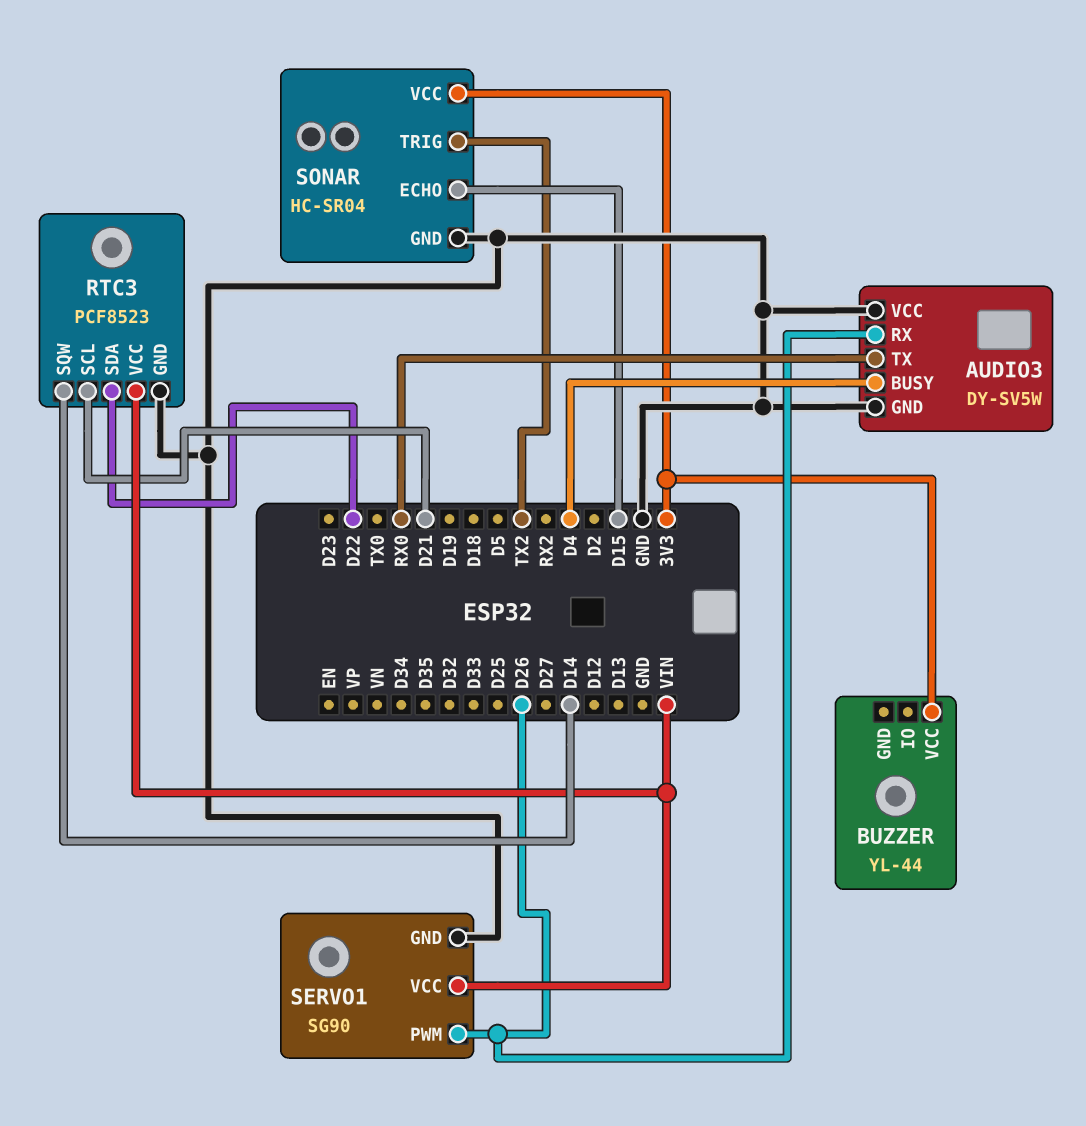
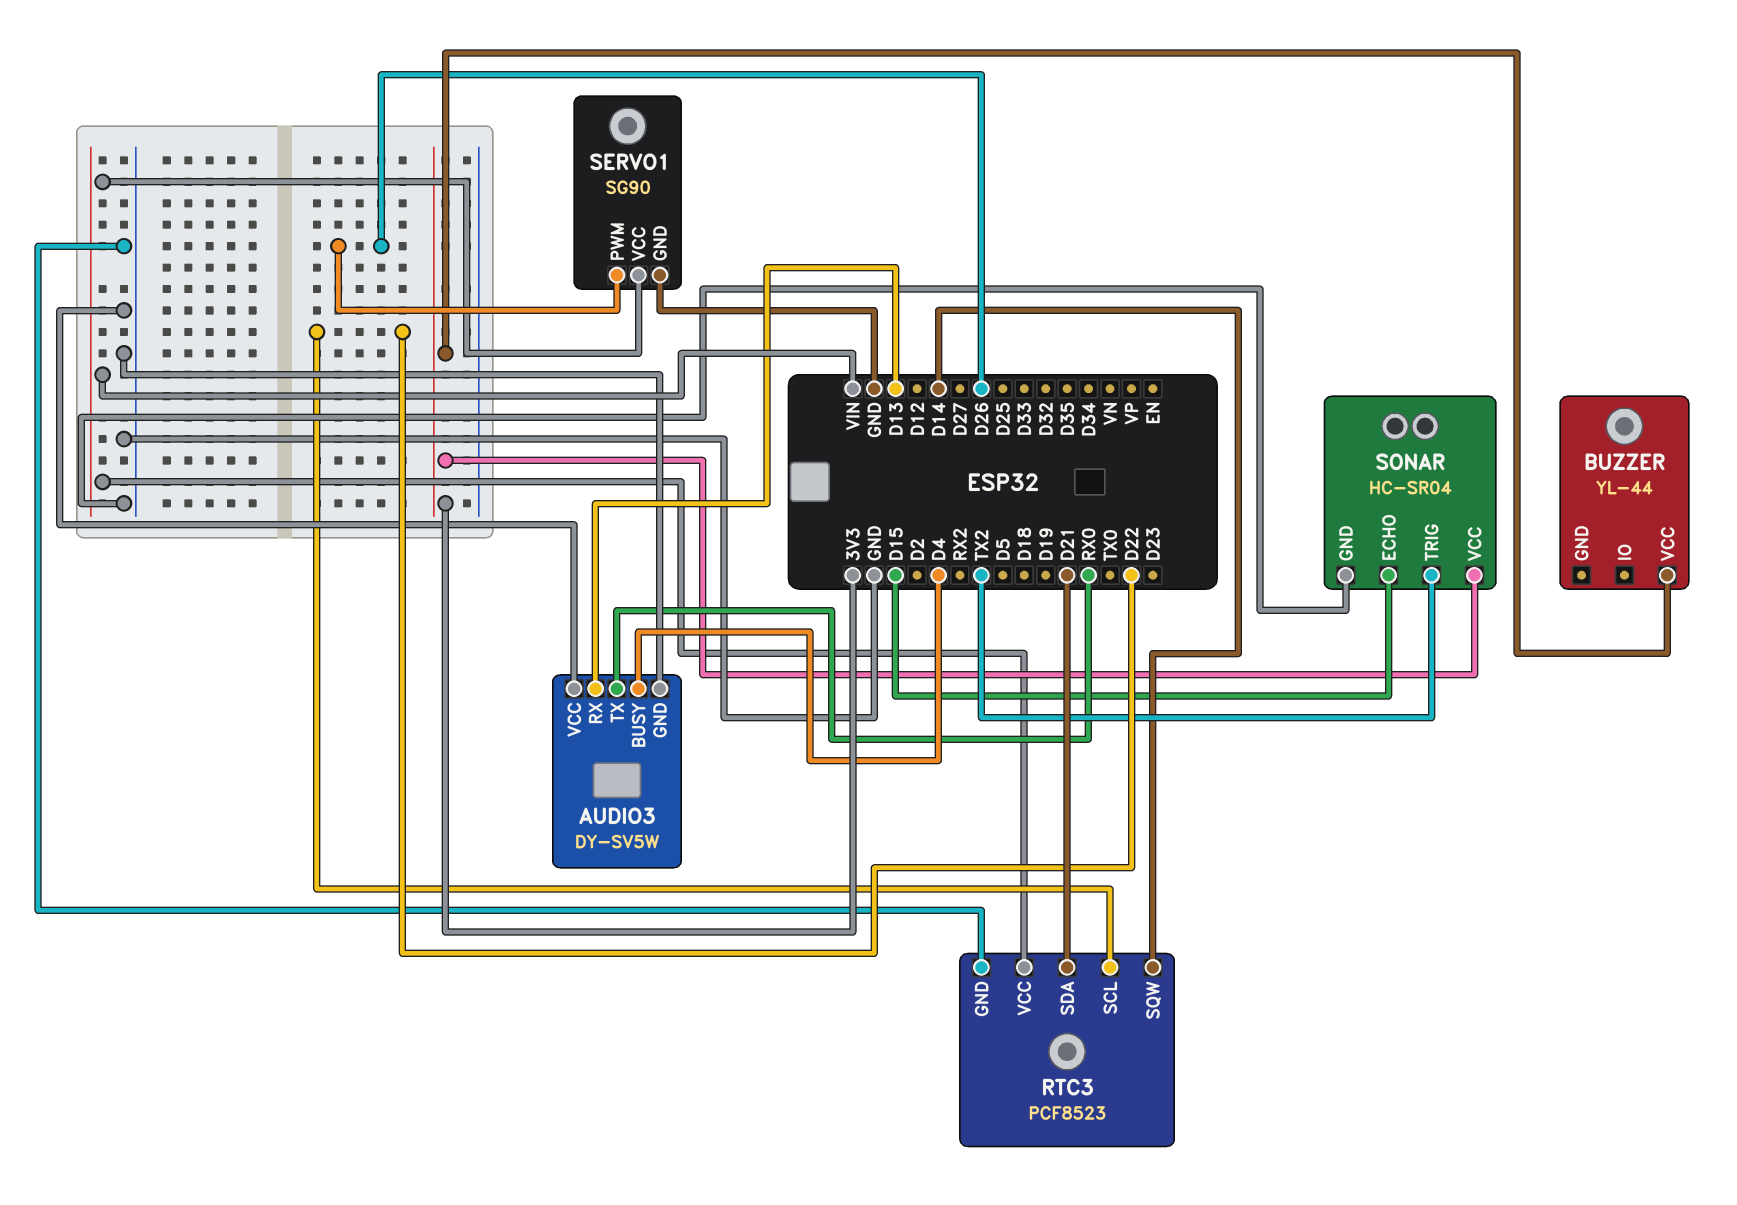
AUDIO3 pin RX: D26 -> D13
RTC3 pin SCL: D21 -> D22
RTC3 pin SDA: D22 -> D21

